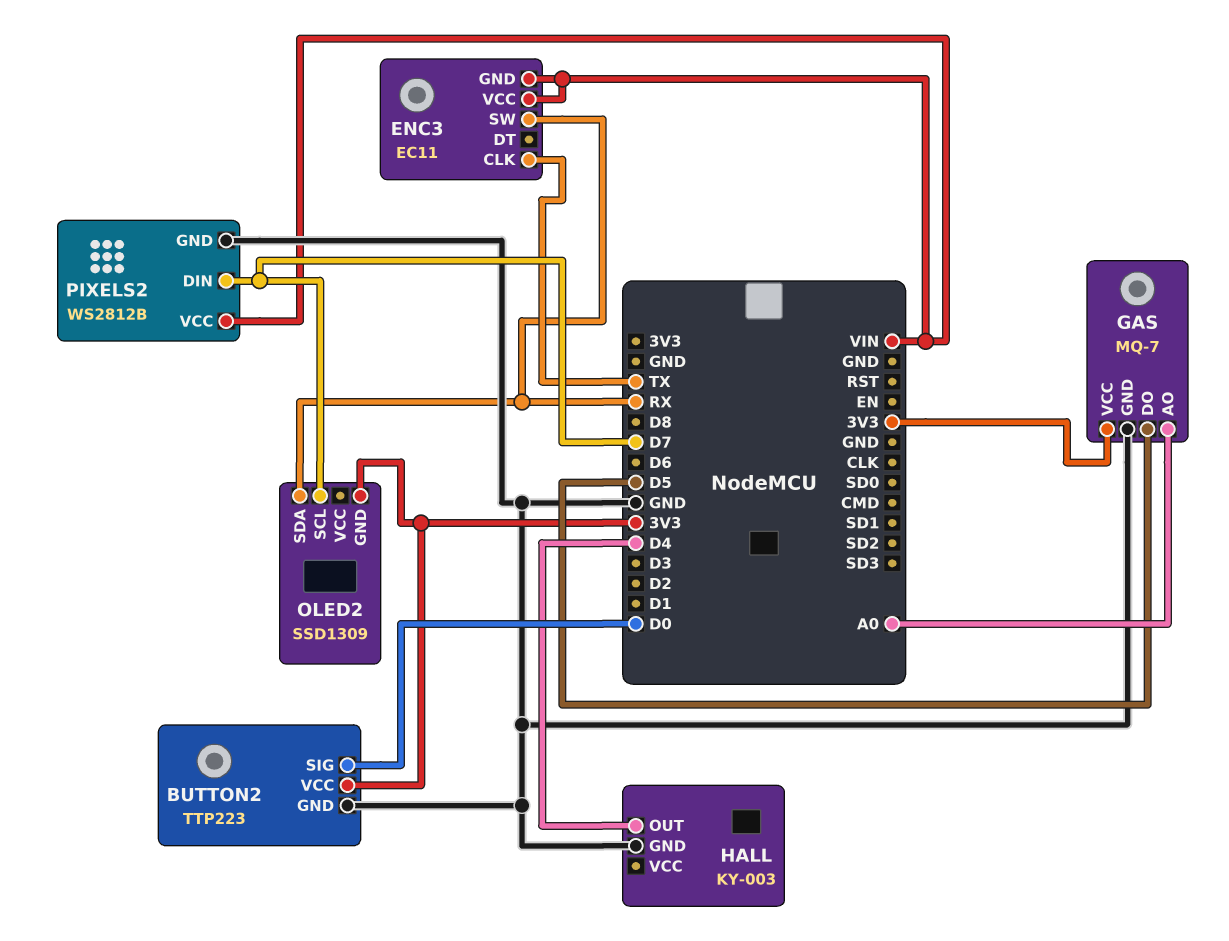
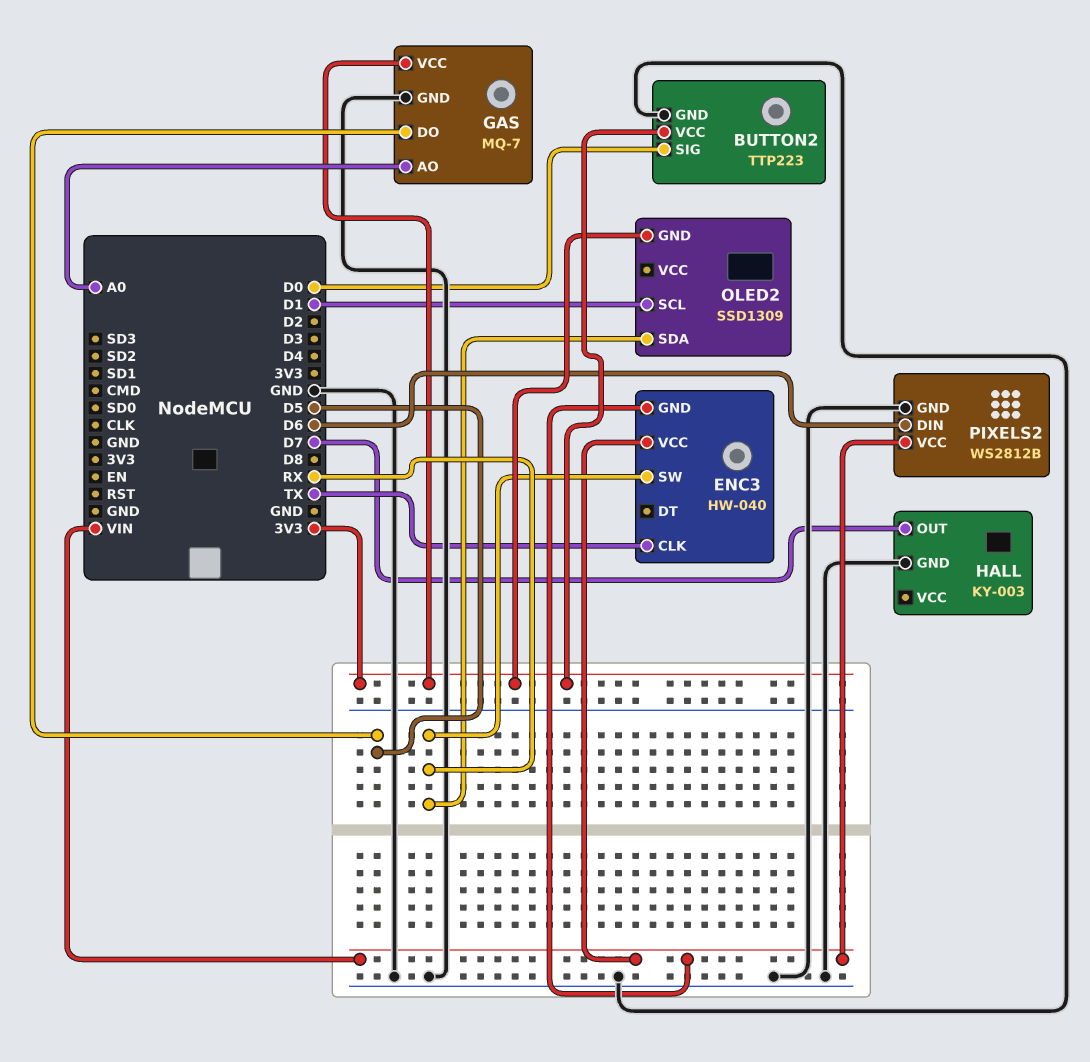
ENC3: EC11 -> HW-040
HALL pin OUT: D4 -> D7
OLED2 pin SCL: D7 -> D1
PIXELS2 pin DIN: D7 -> D6

